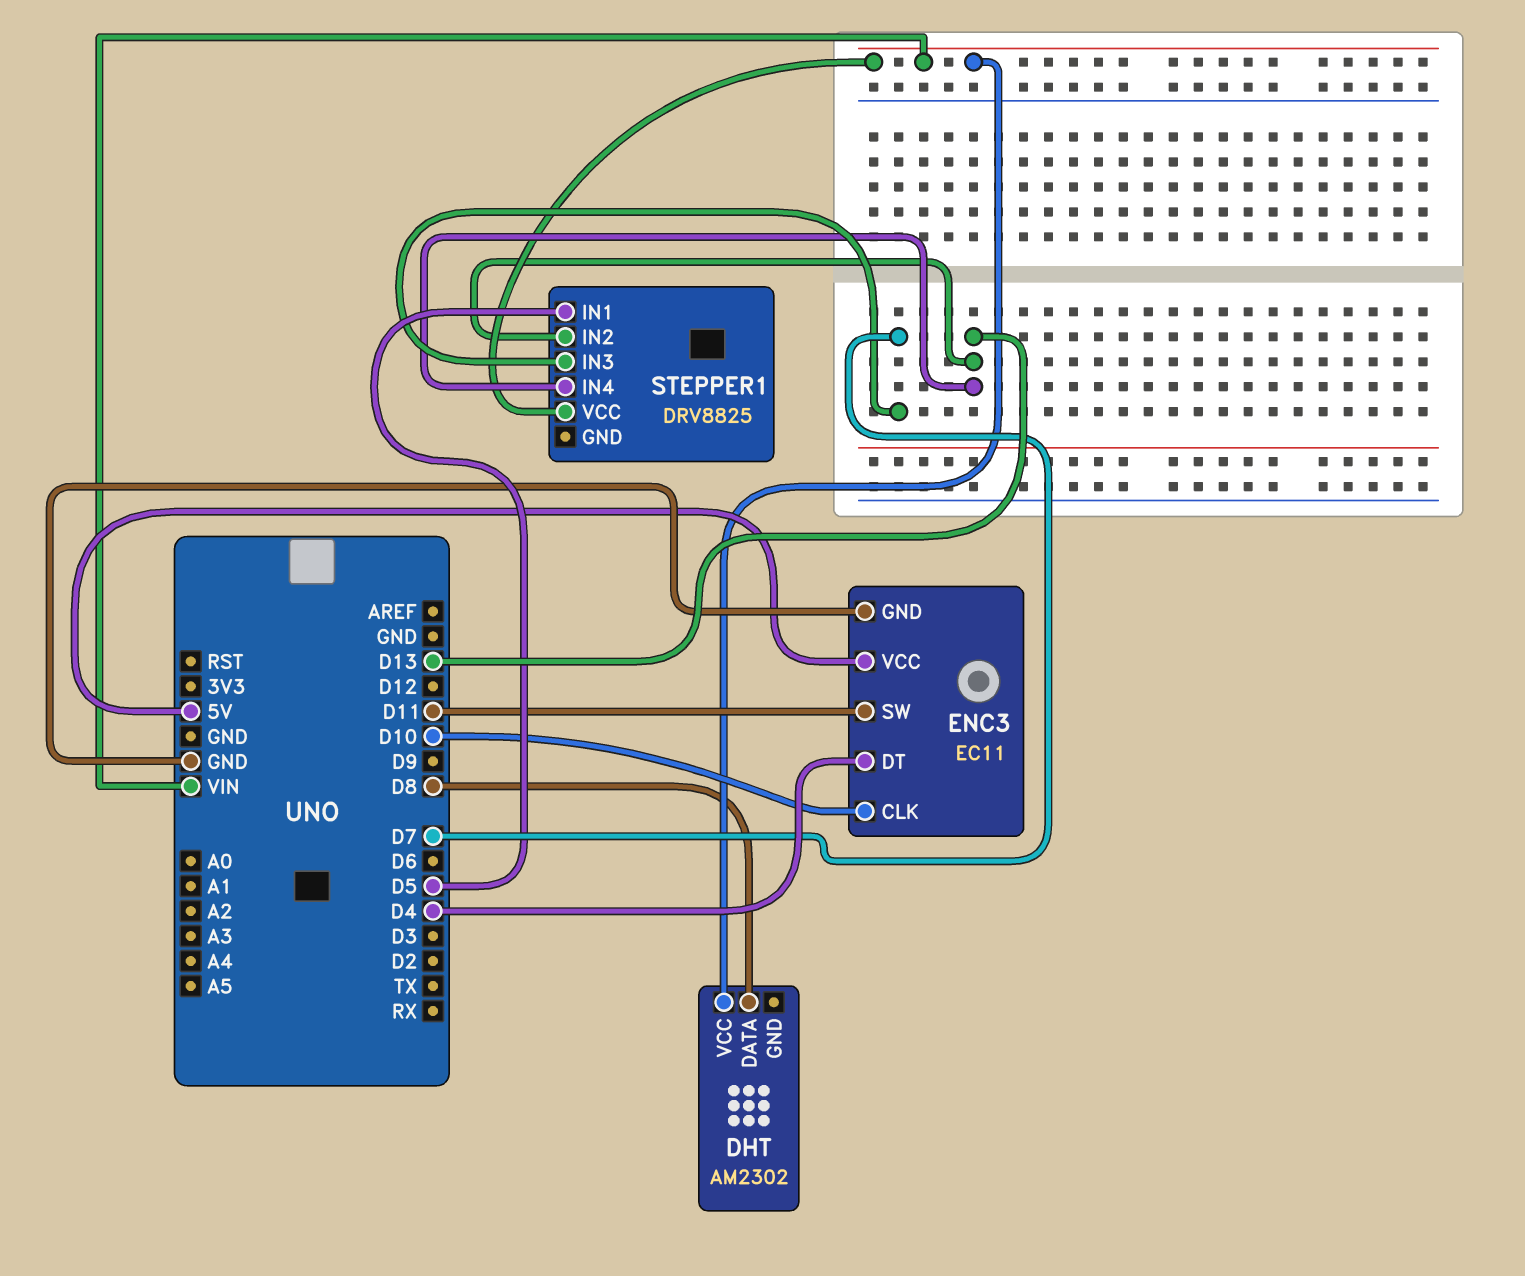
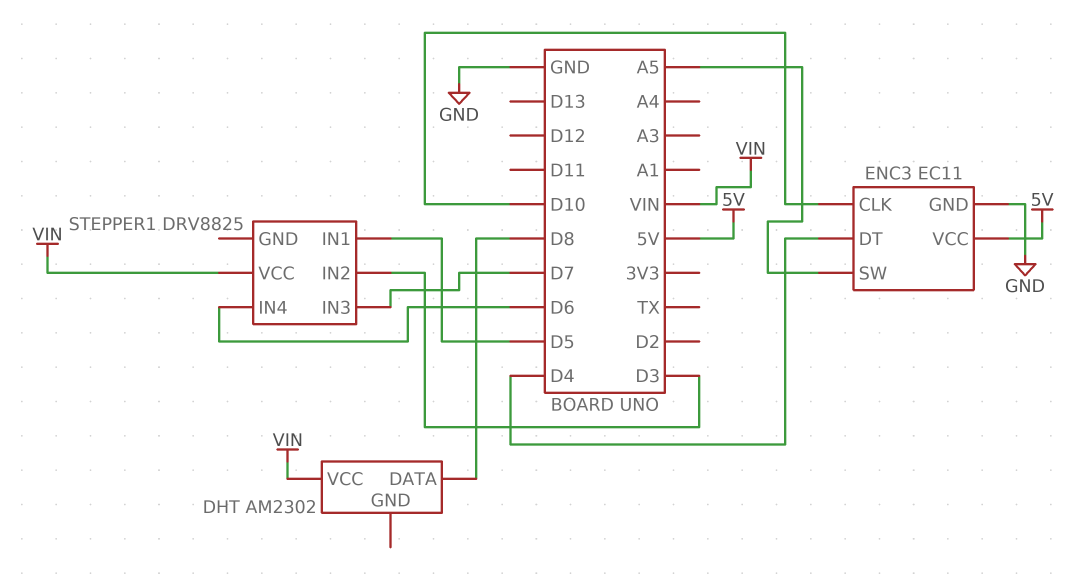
ENC3 pin SW: D11 -> A5
STEPPER1 pin IN2: D13 -> D3
STEPPER1 pin IN4: D13 -> D6

